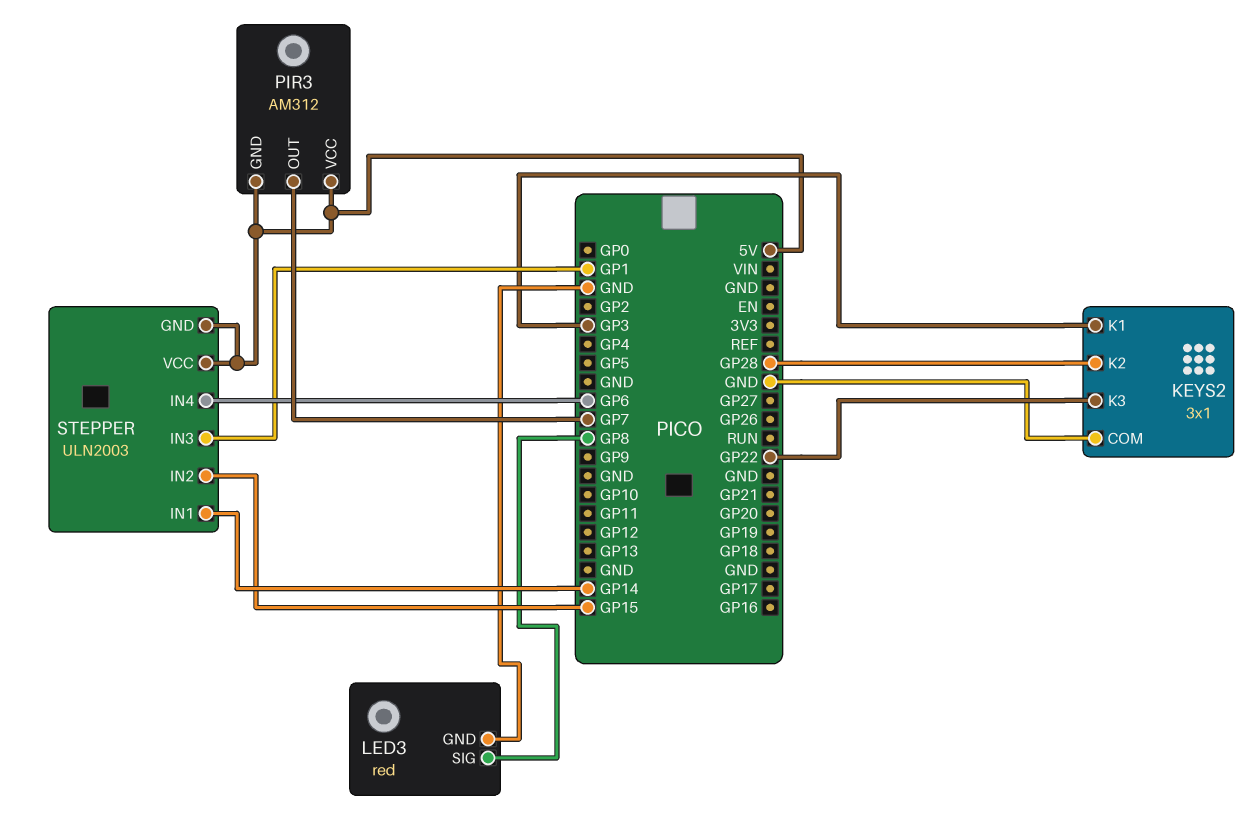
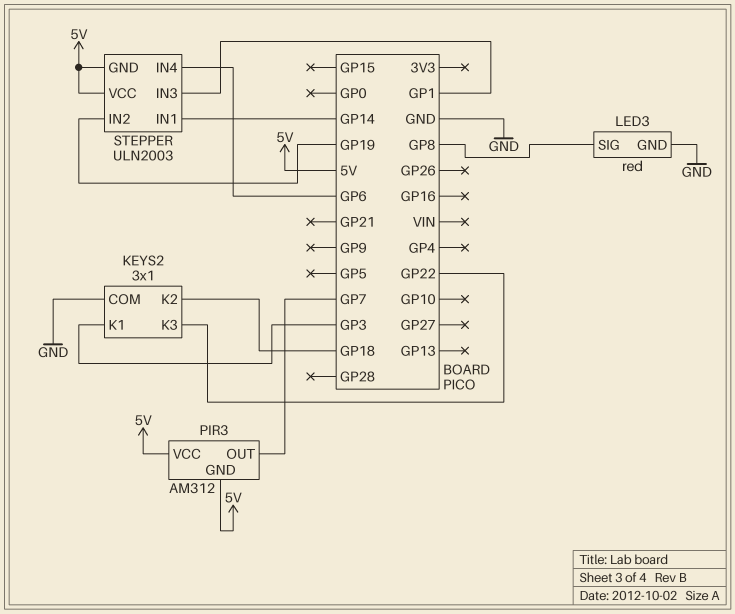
KEYS2 pin K2: GP28 -> GP18
STEPPER pin IN2: GP15 -> GP19

